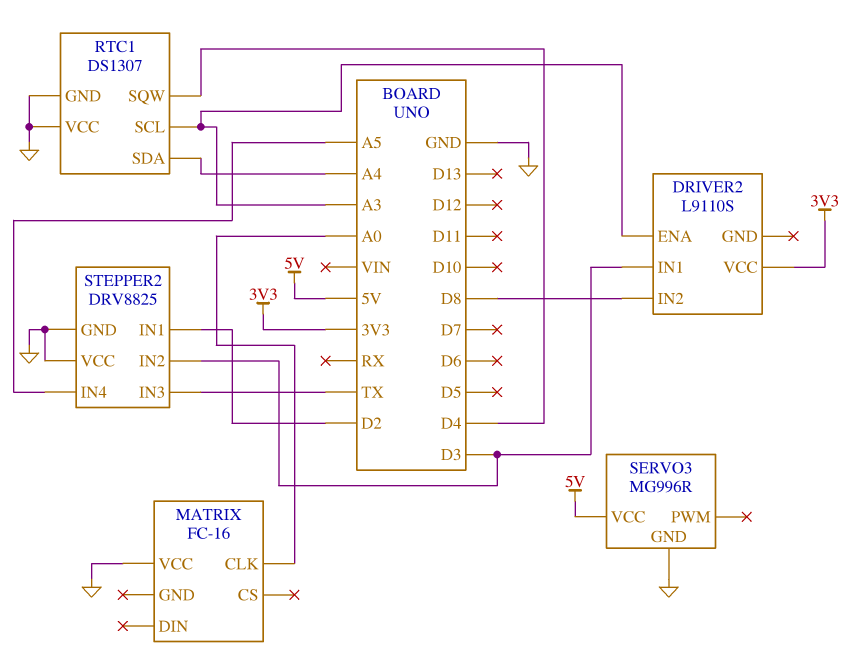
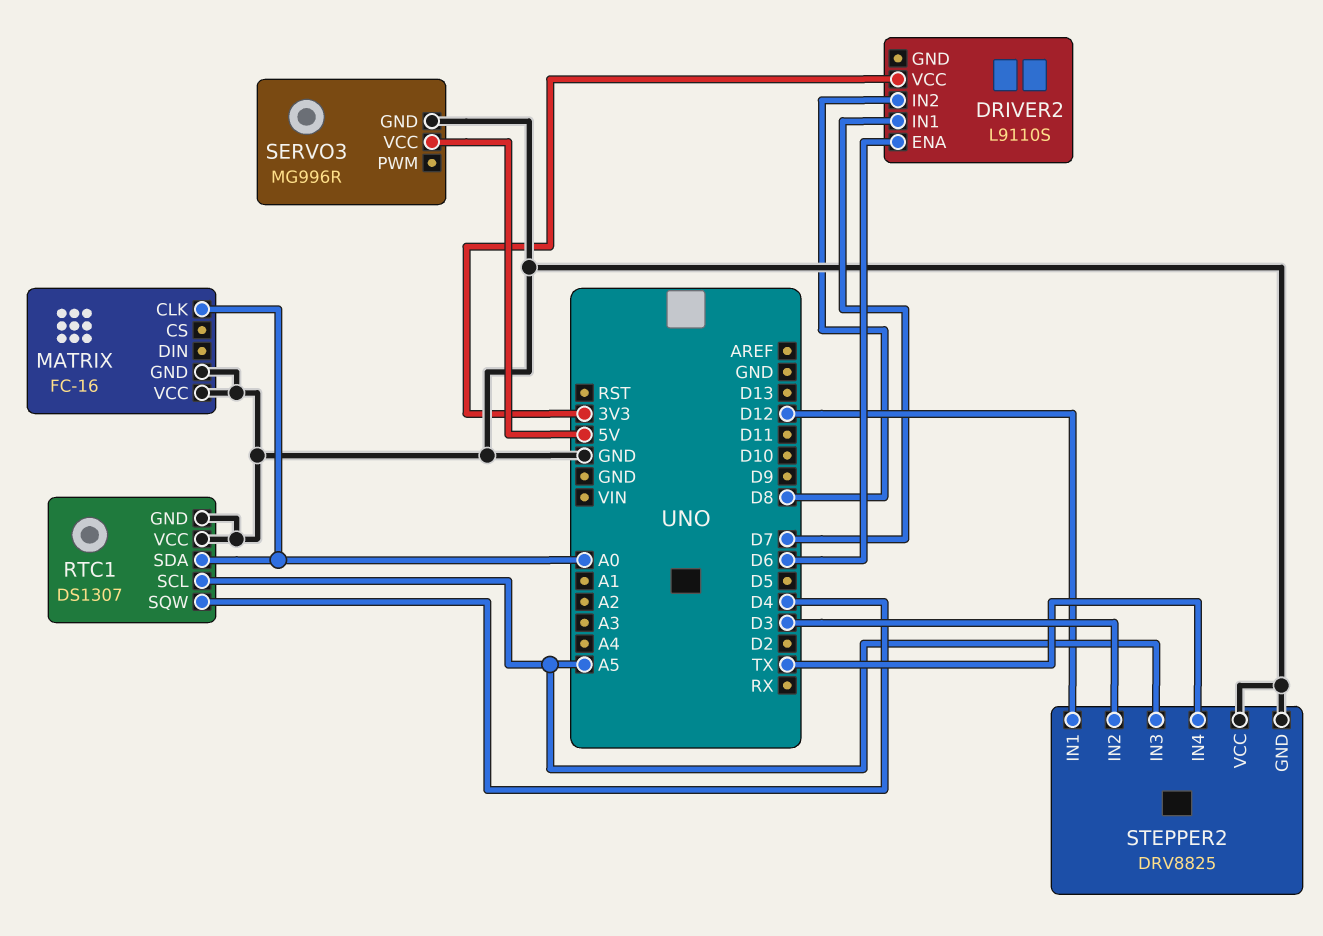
DRIVER2 pin ENA: A3 -> D6
DRIVER2 pin IN1: D3 -> D7
MATRIX pin GND: none -> GND
RTC1 pin SCL: A3 -> A5
RTC1 pin SDA: A4 -> A0
STEPPER2 pin IN1: D2 -> D12
STEPPER2 pin IN3: TX -> A5
STEPPER2 pin IN4: A5 -> TX

